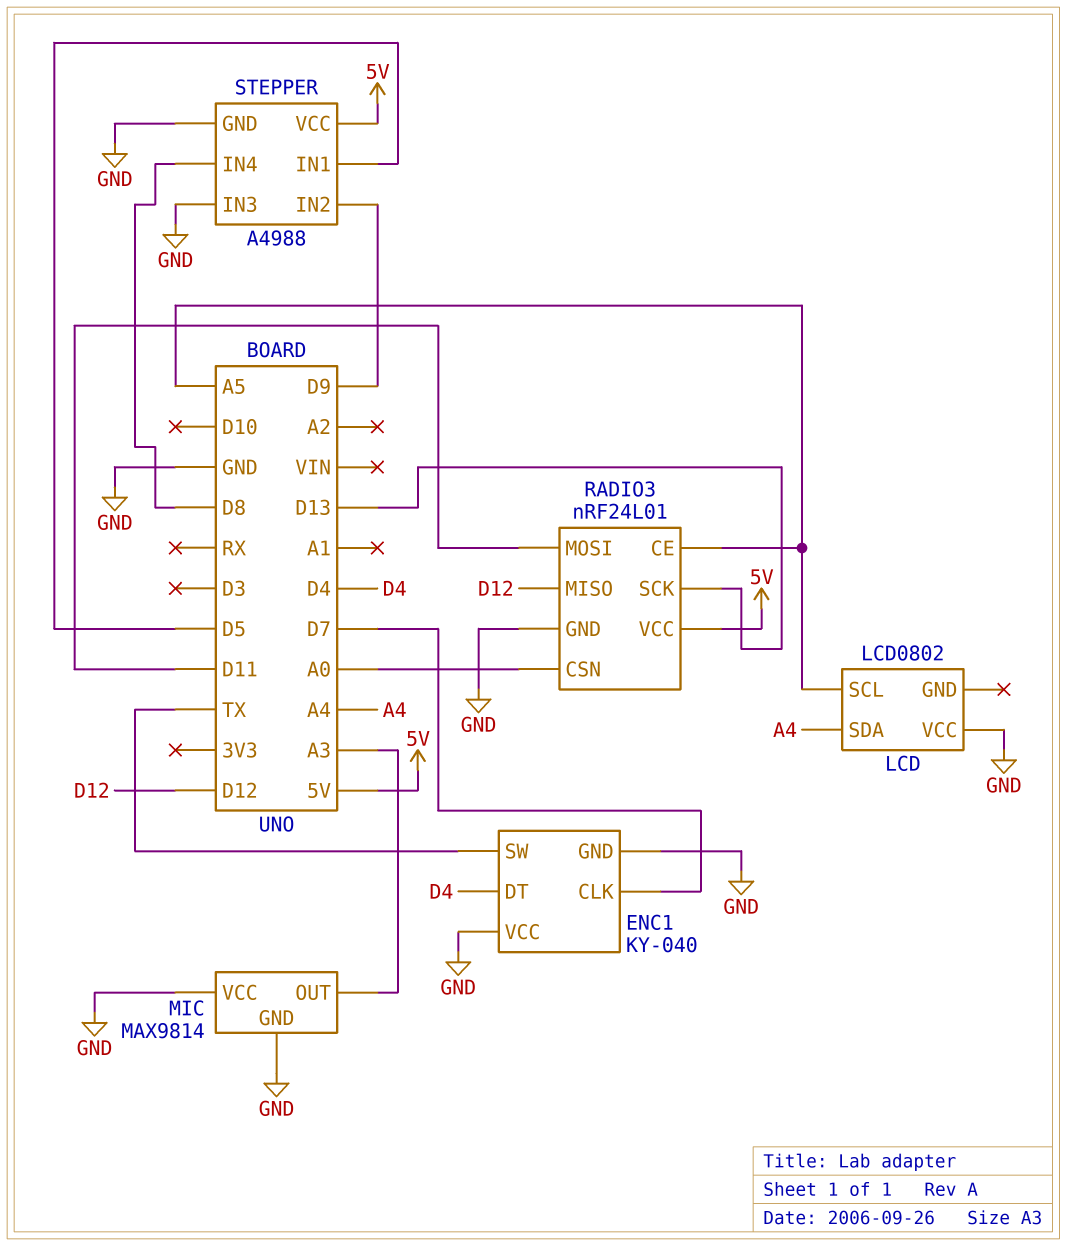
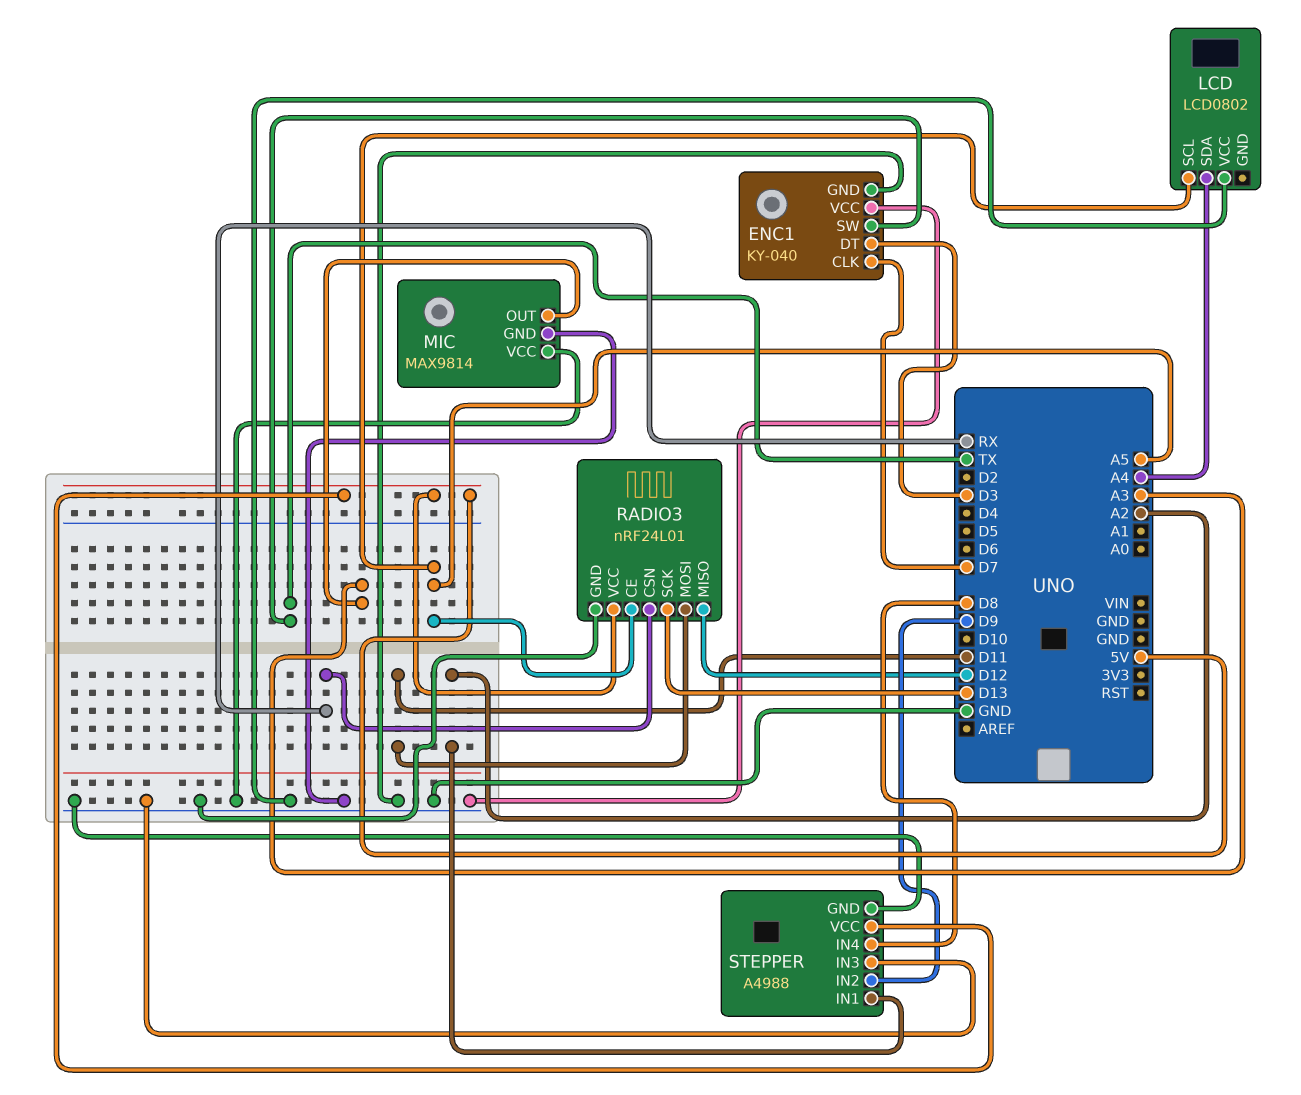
ENC1 pin DT: D4 -> D3
RADIO3 pin CSN: A0 -> RX
STEPPER pin IN1: D5 -> A2

